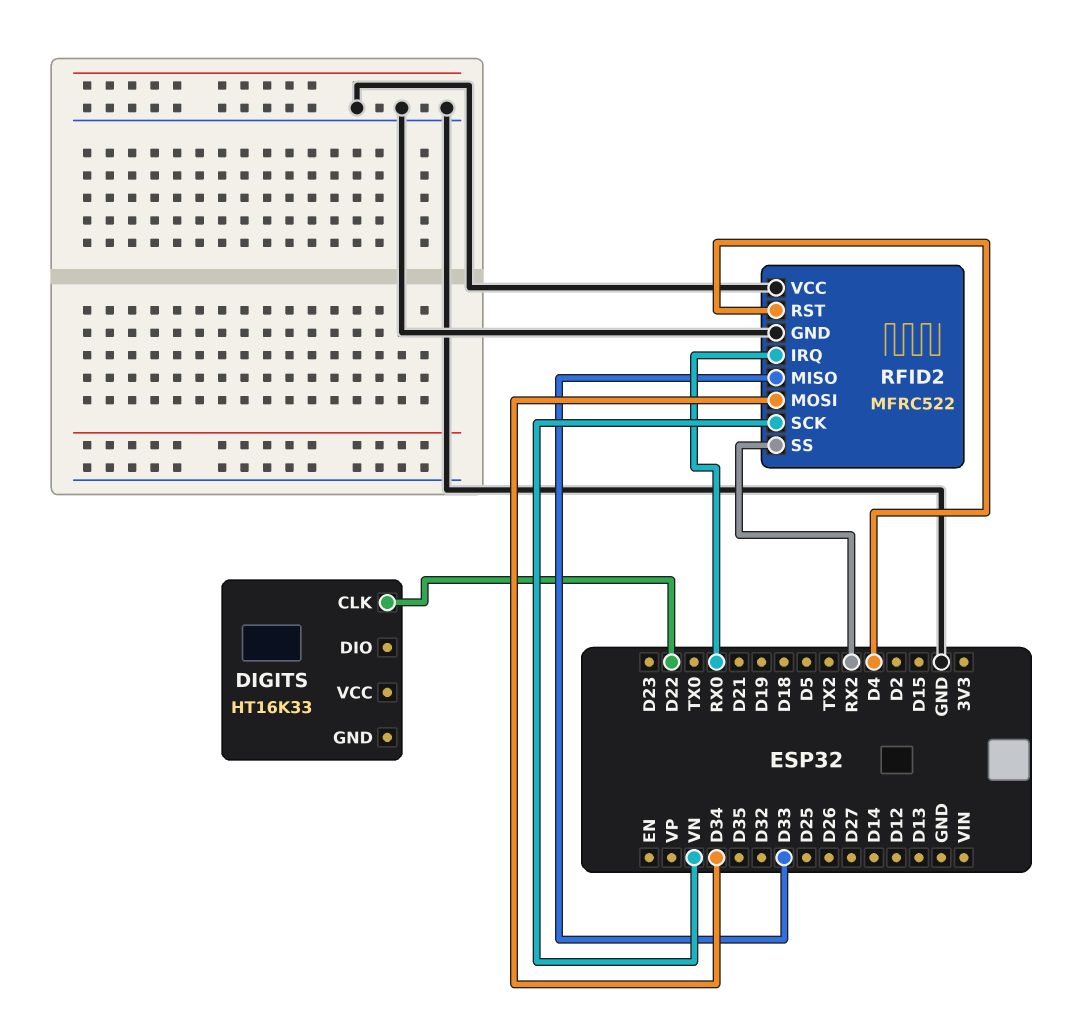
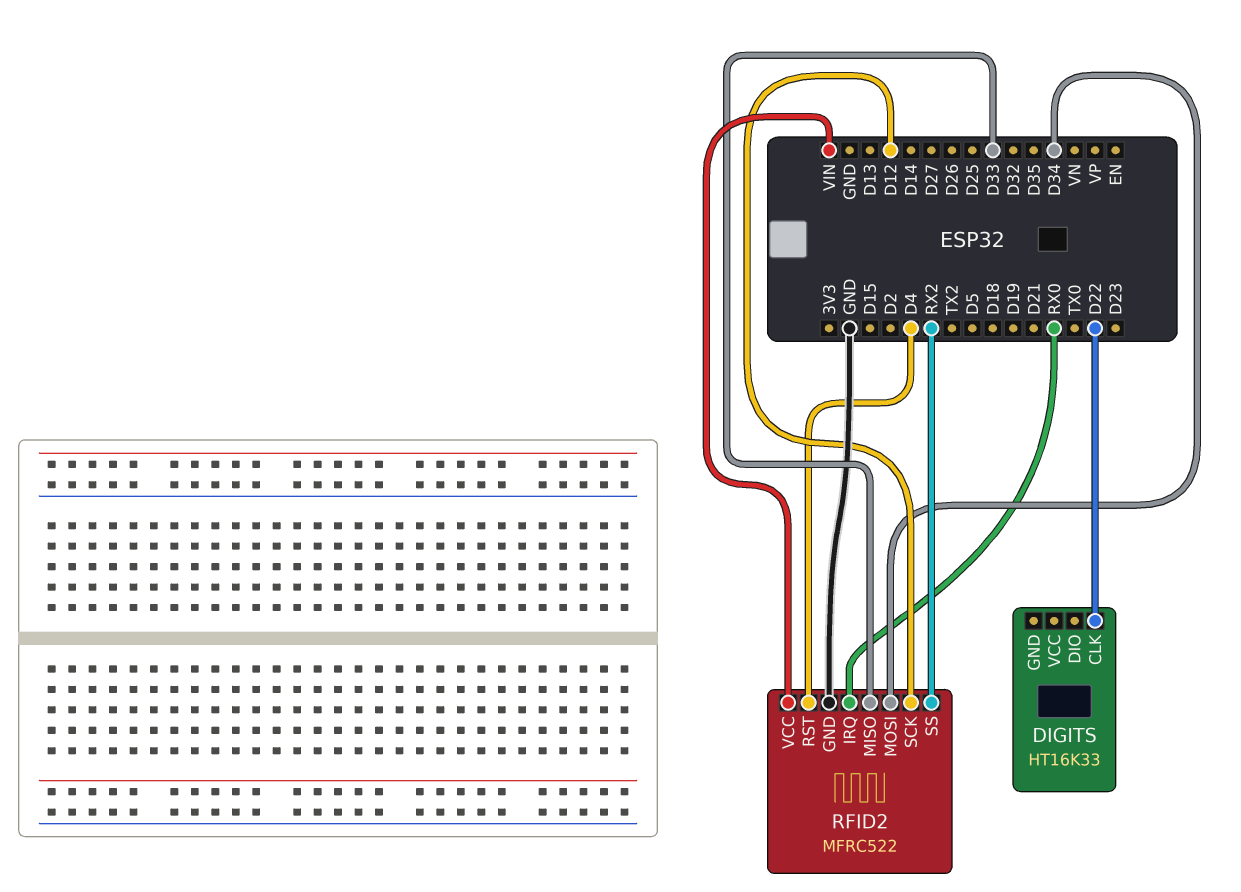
RFID2 pin SCK: VN -> D12
RFID2 pin VCC: GND -> VIN

